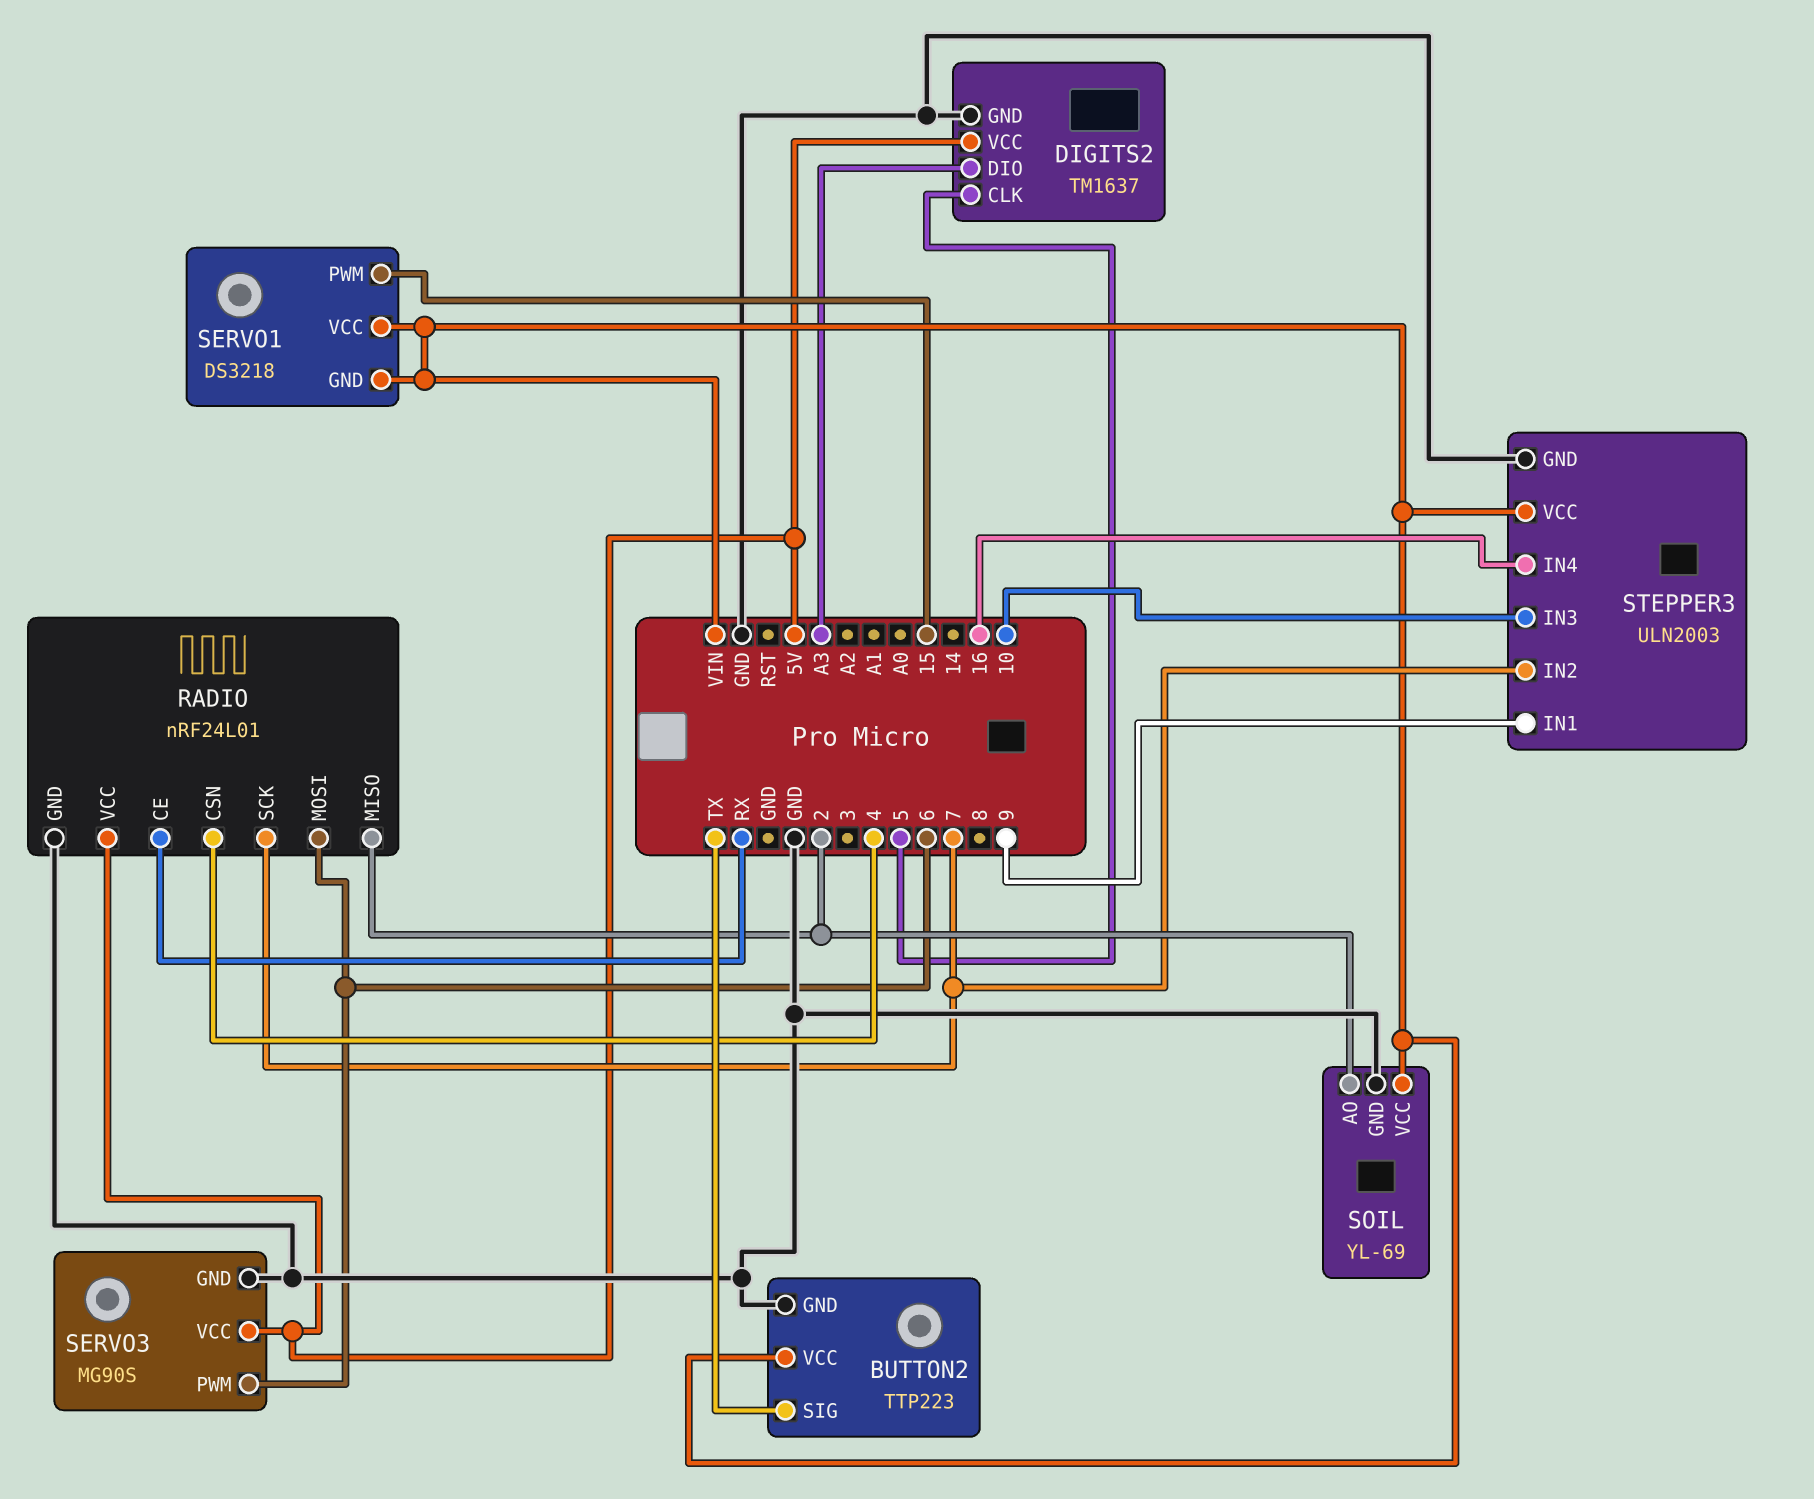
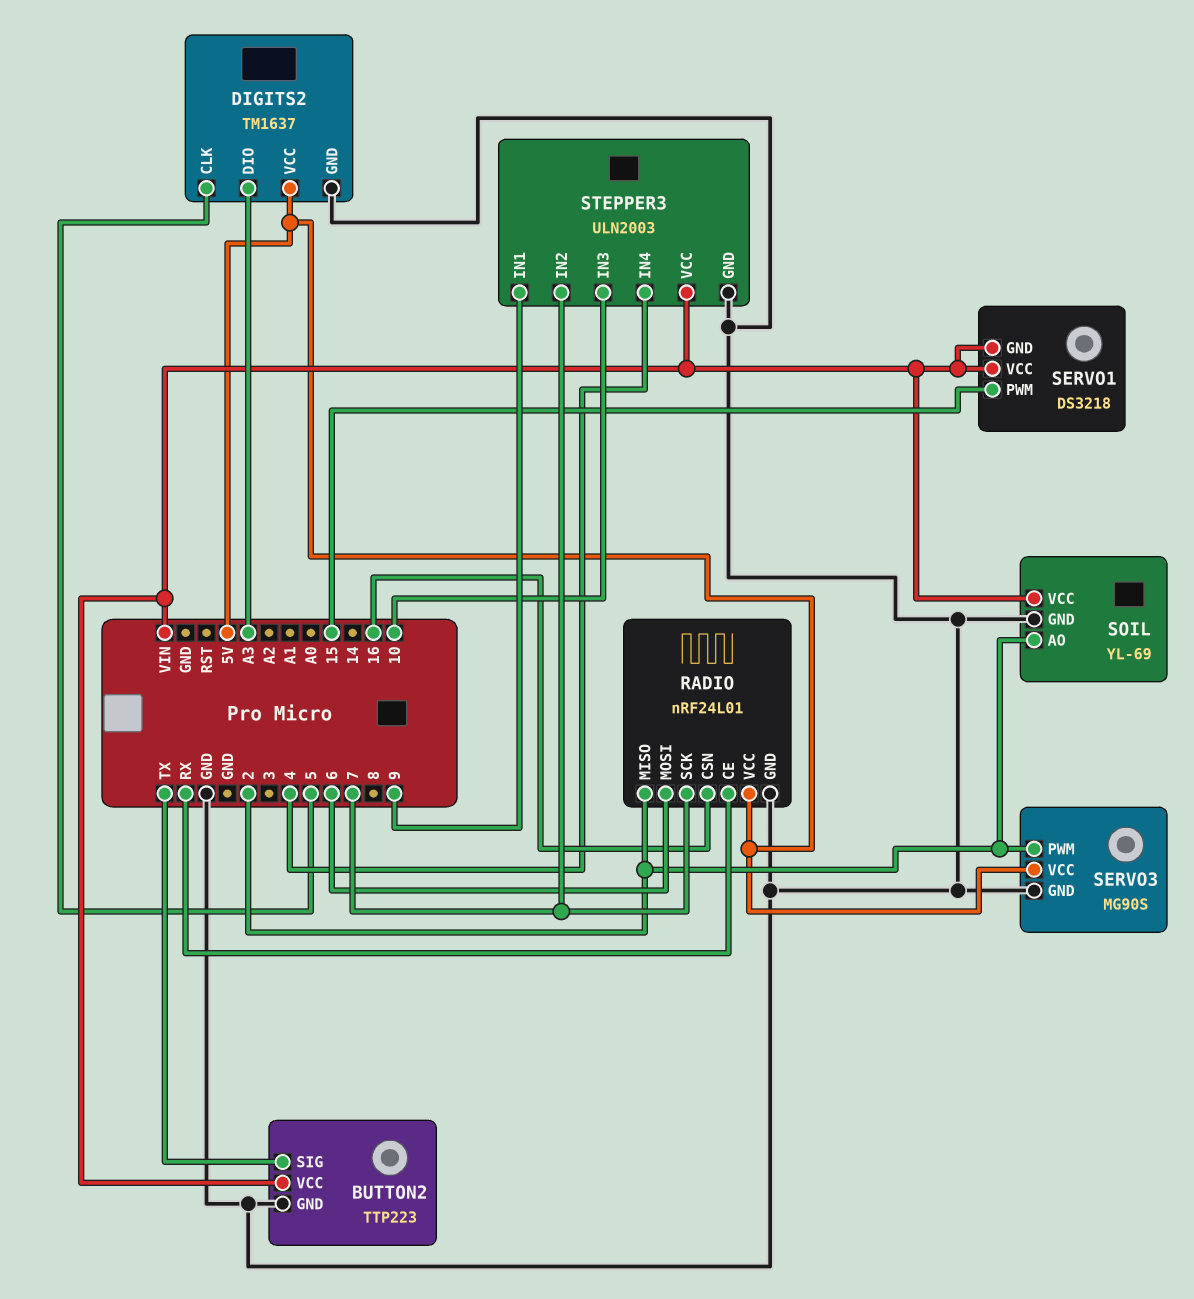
RADIO pin CSN: 4 -> 16
SERVO3 pin PWM: 6 -> 2
STEPPER3 pin IN4: 16 -> 4

